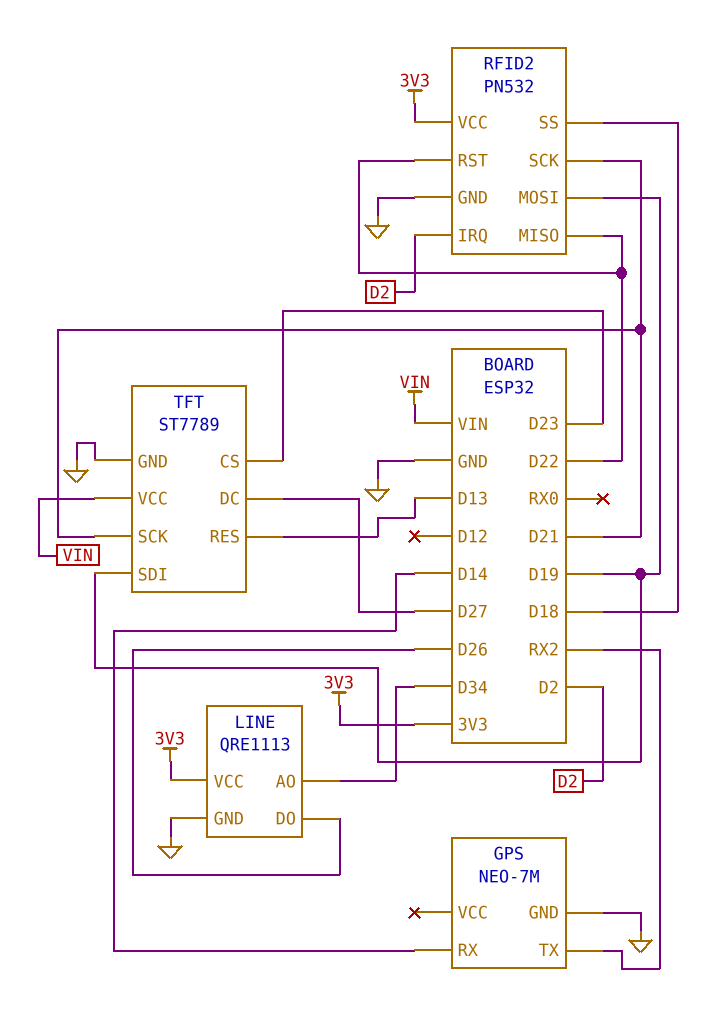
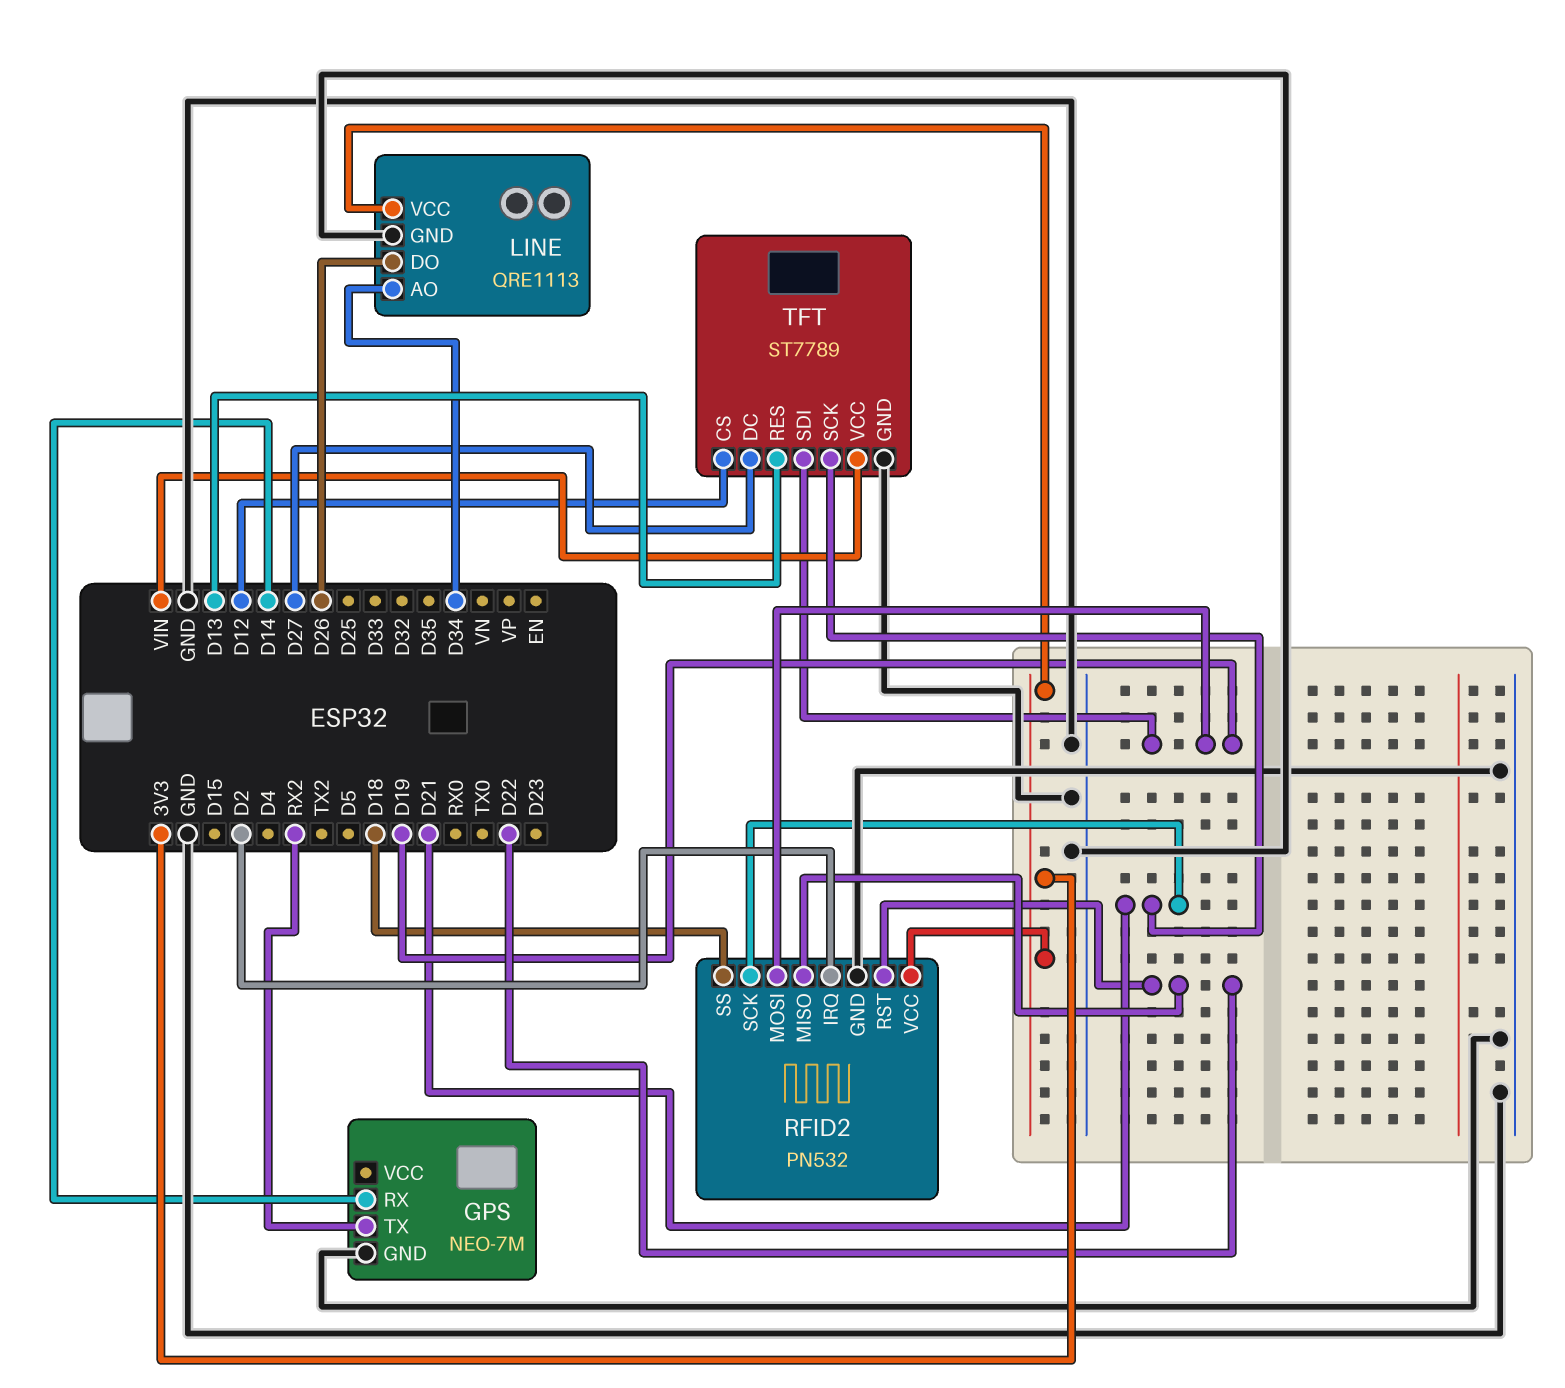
TFT pin CS: D23 -> D12

